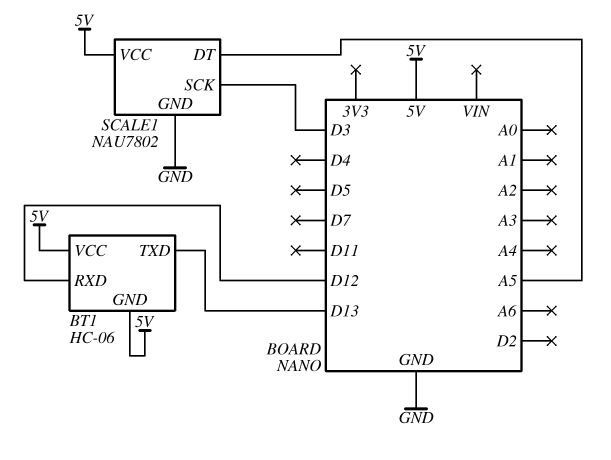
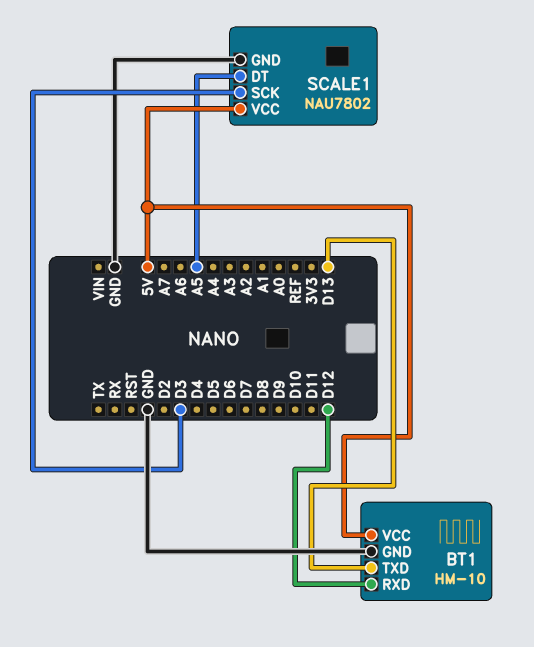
BT1: HC-06 -> HM-10
BT1 pin GND: 5V -> GND

